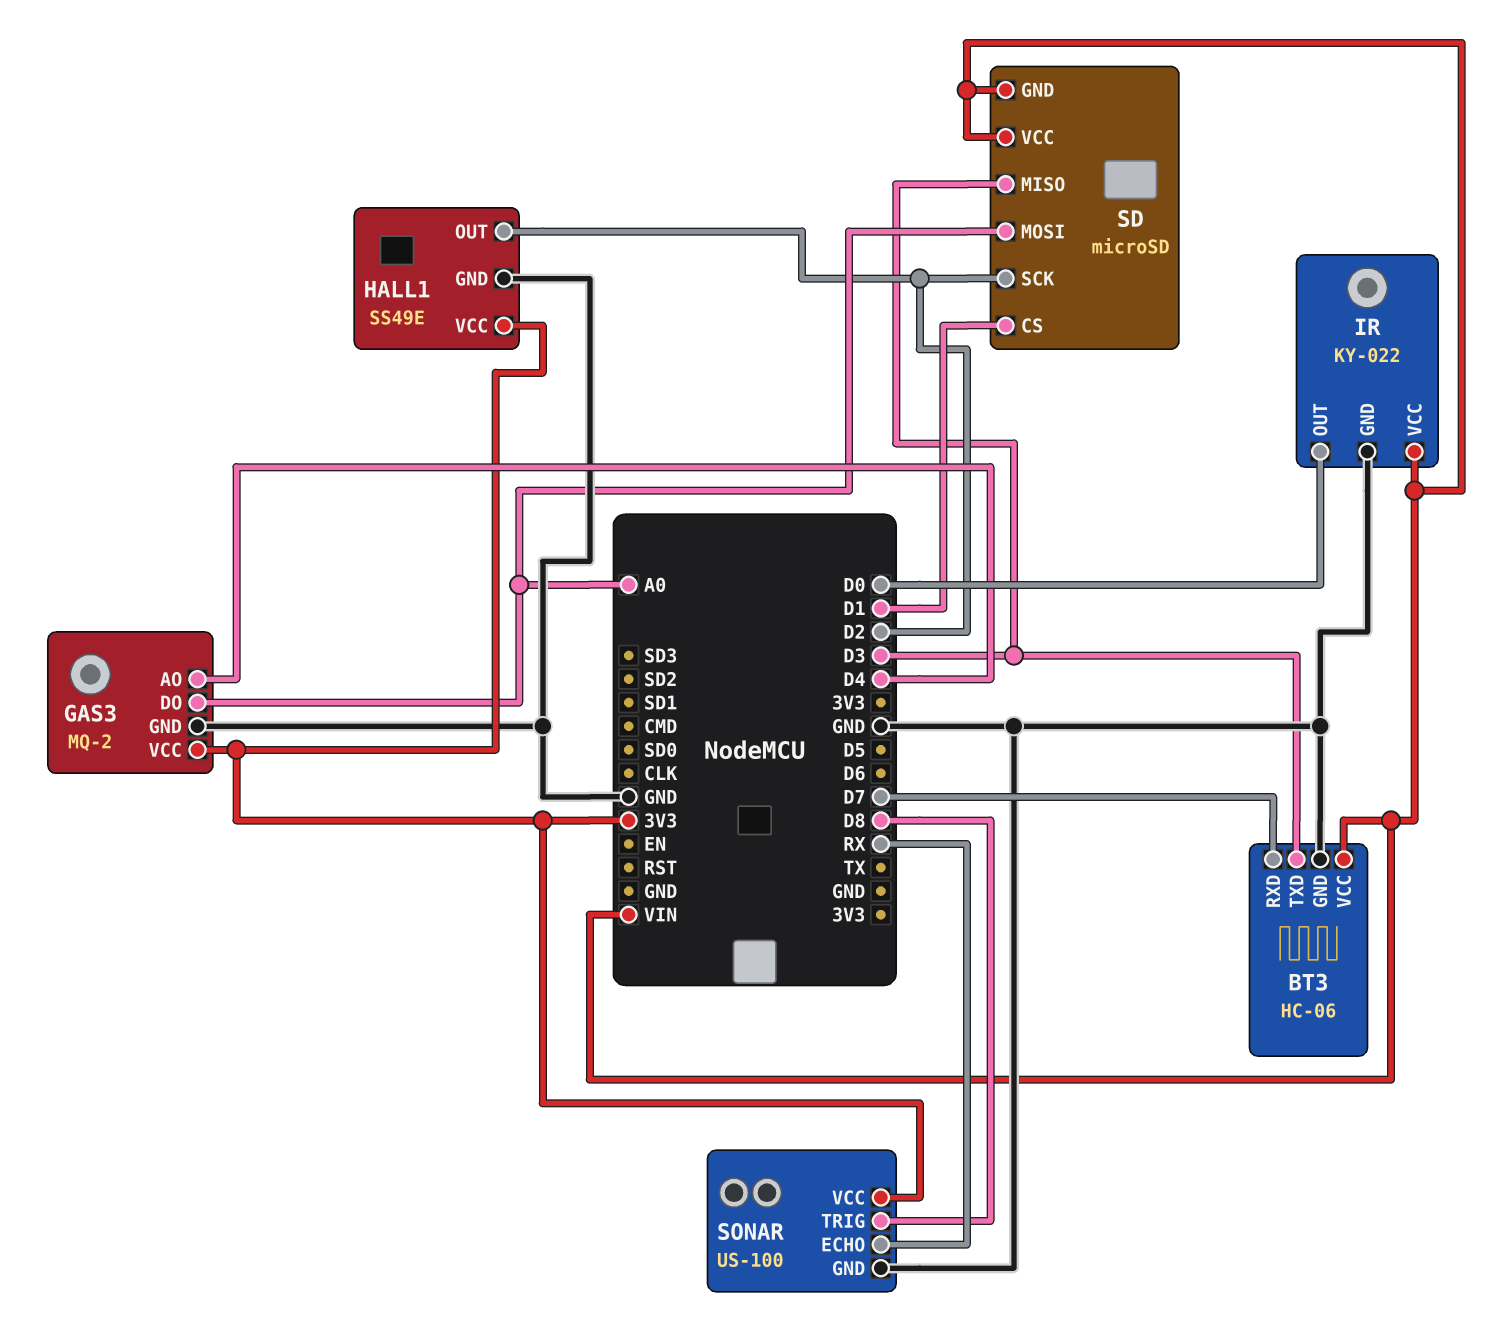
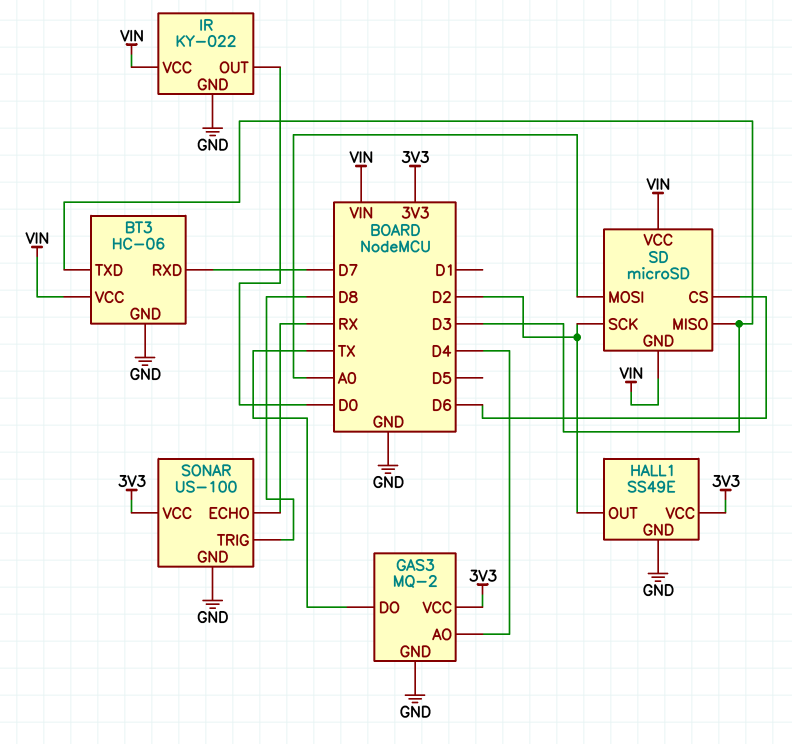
GAS3 pin DO: A0 -> TX
SD pin CS: D1 -> D6

